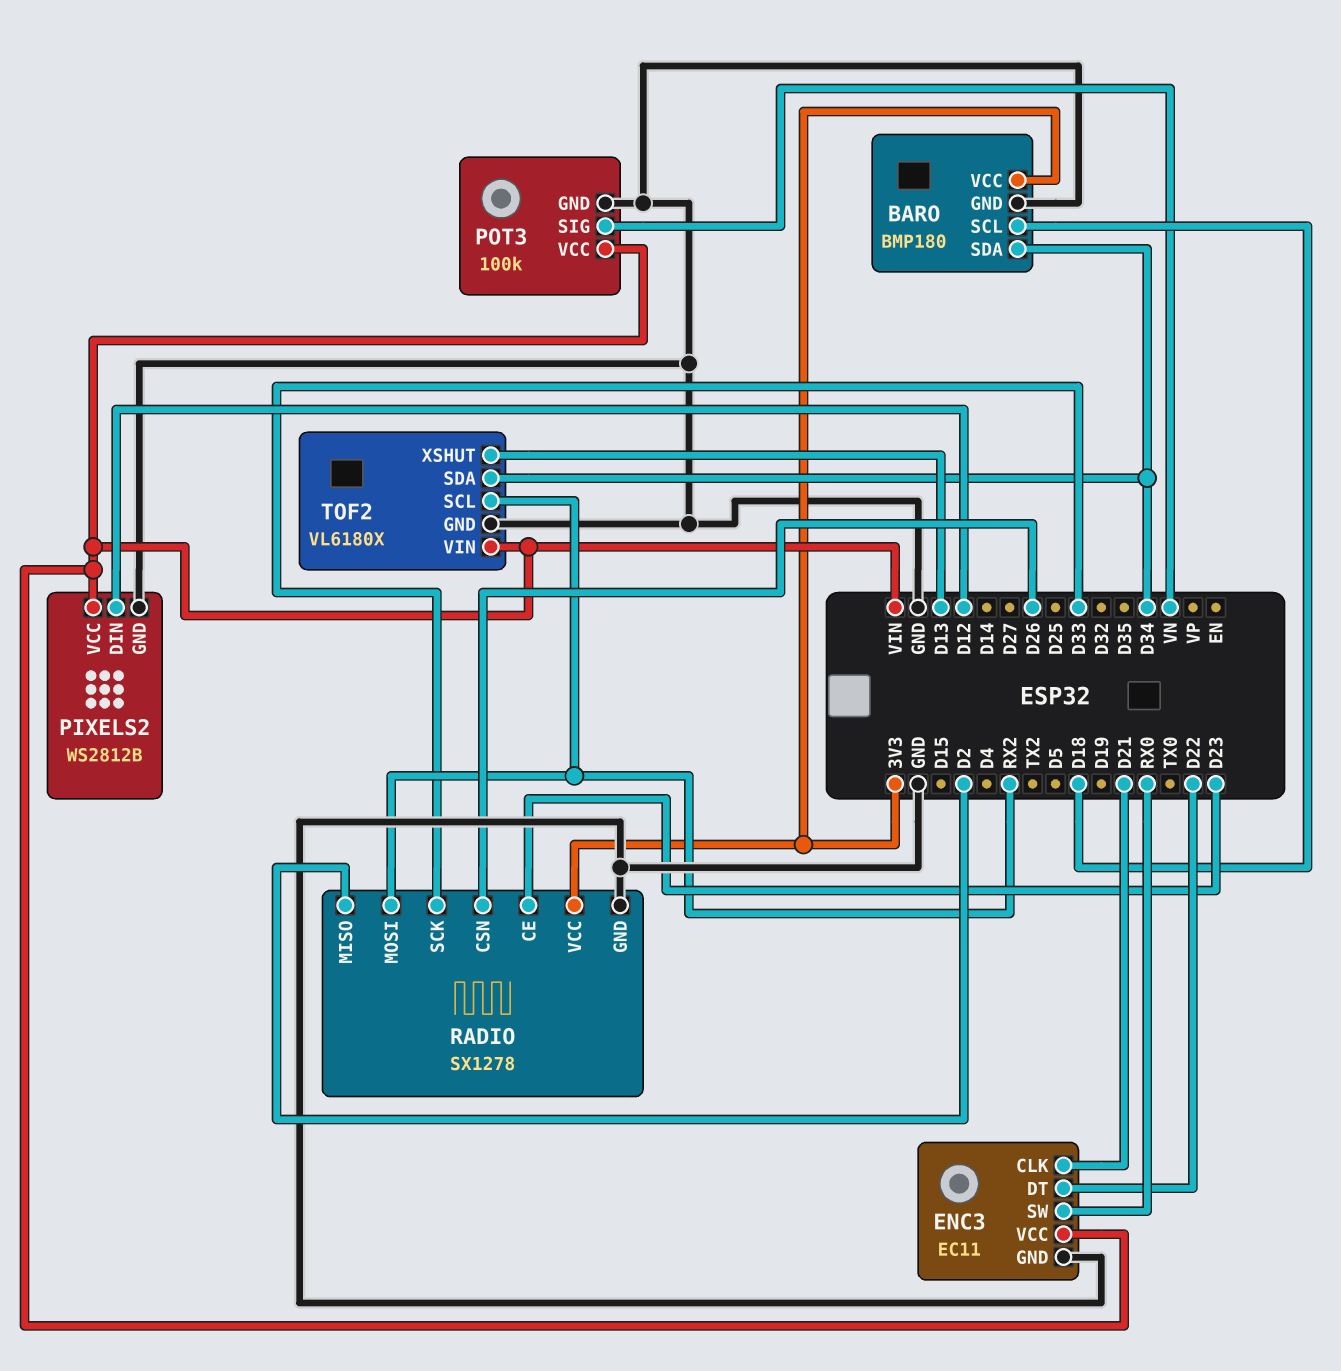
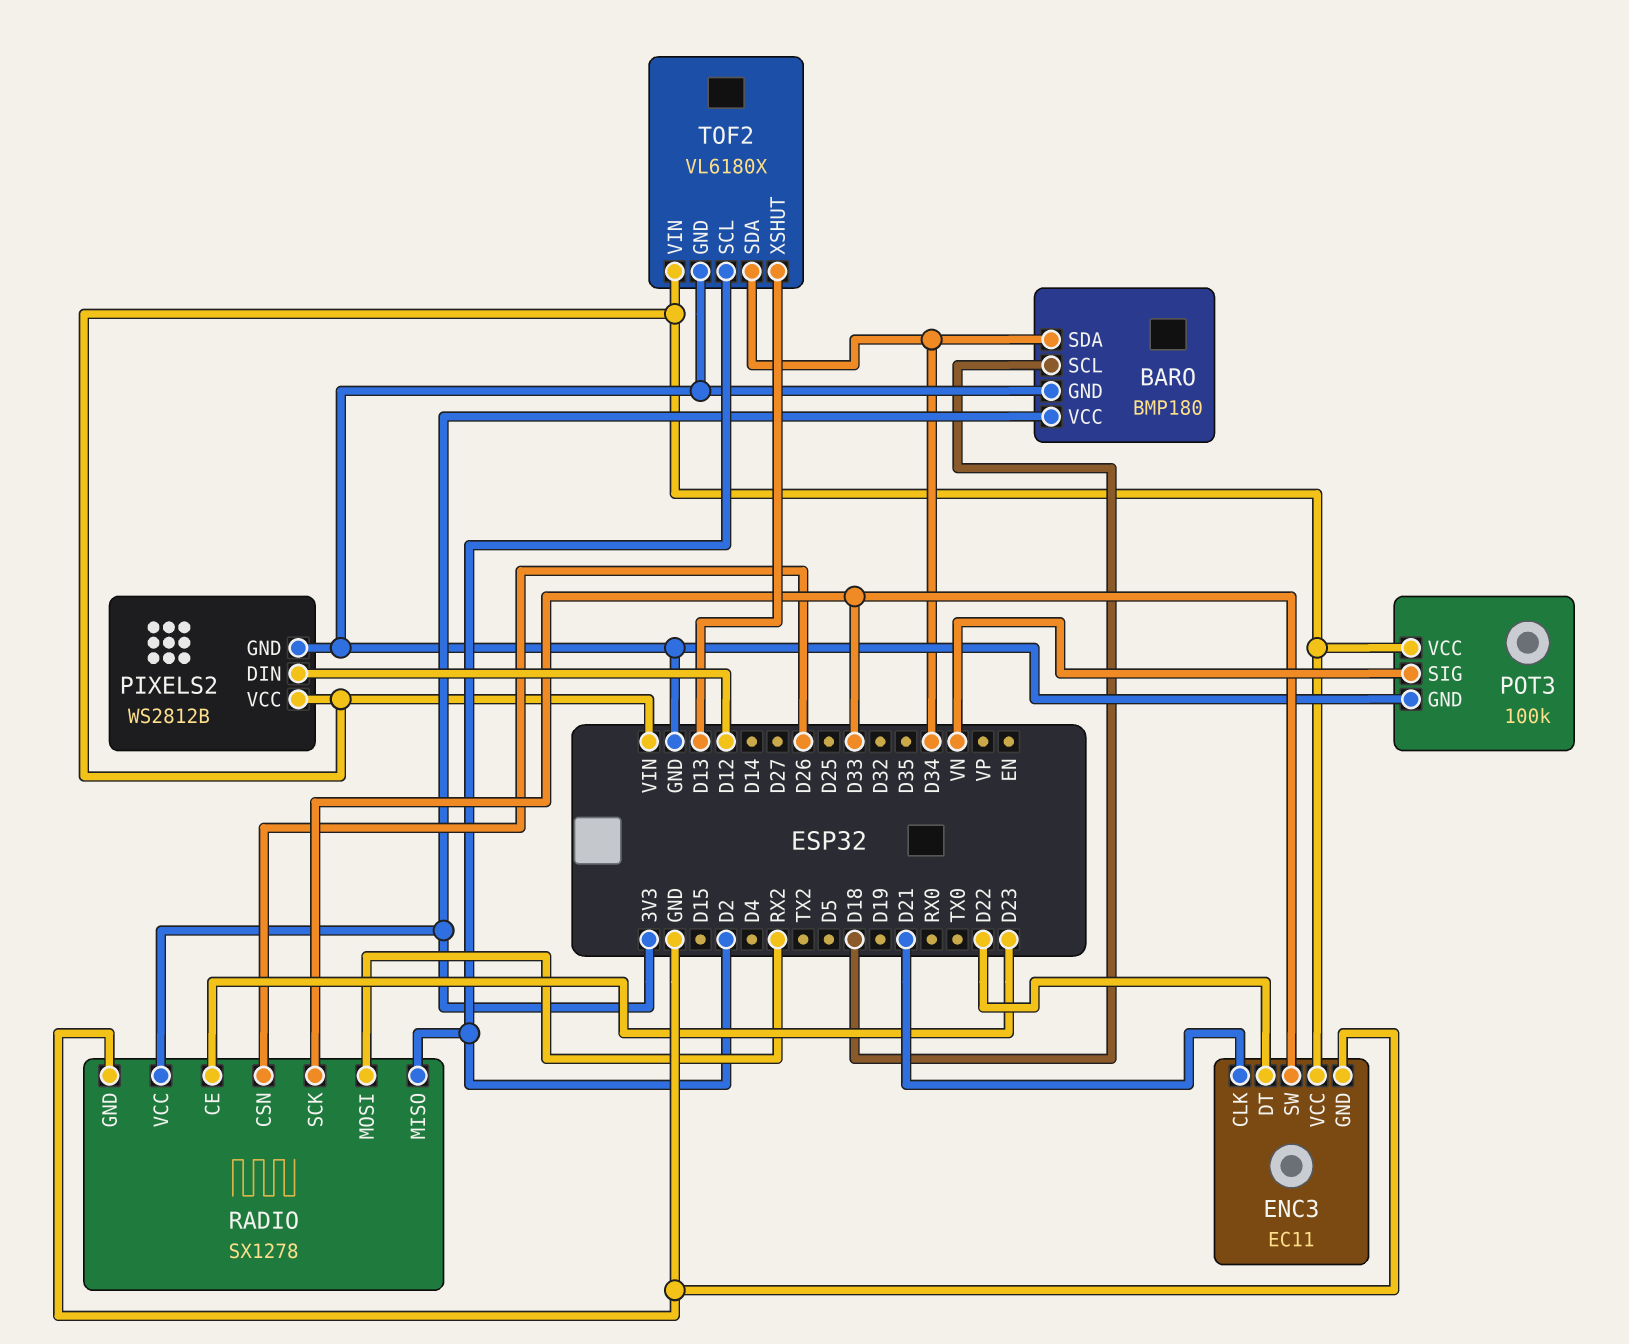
ENC3 pin SW: RX0 -> D33
TOF2 pin SCL: RX2 -> D2

